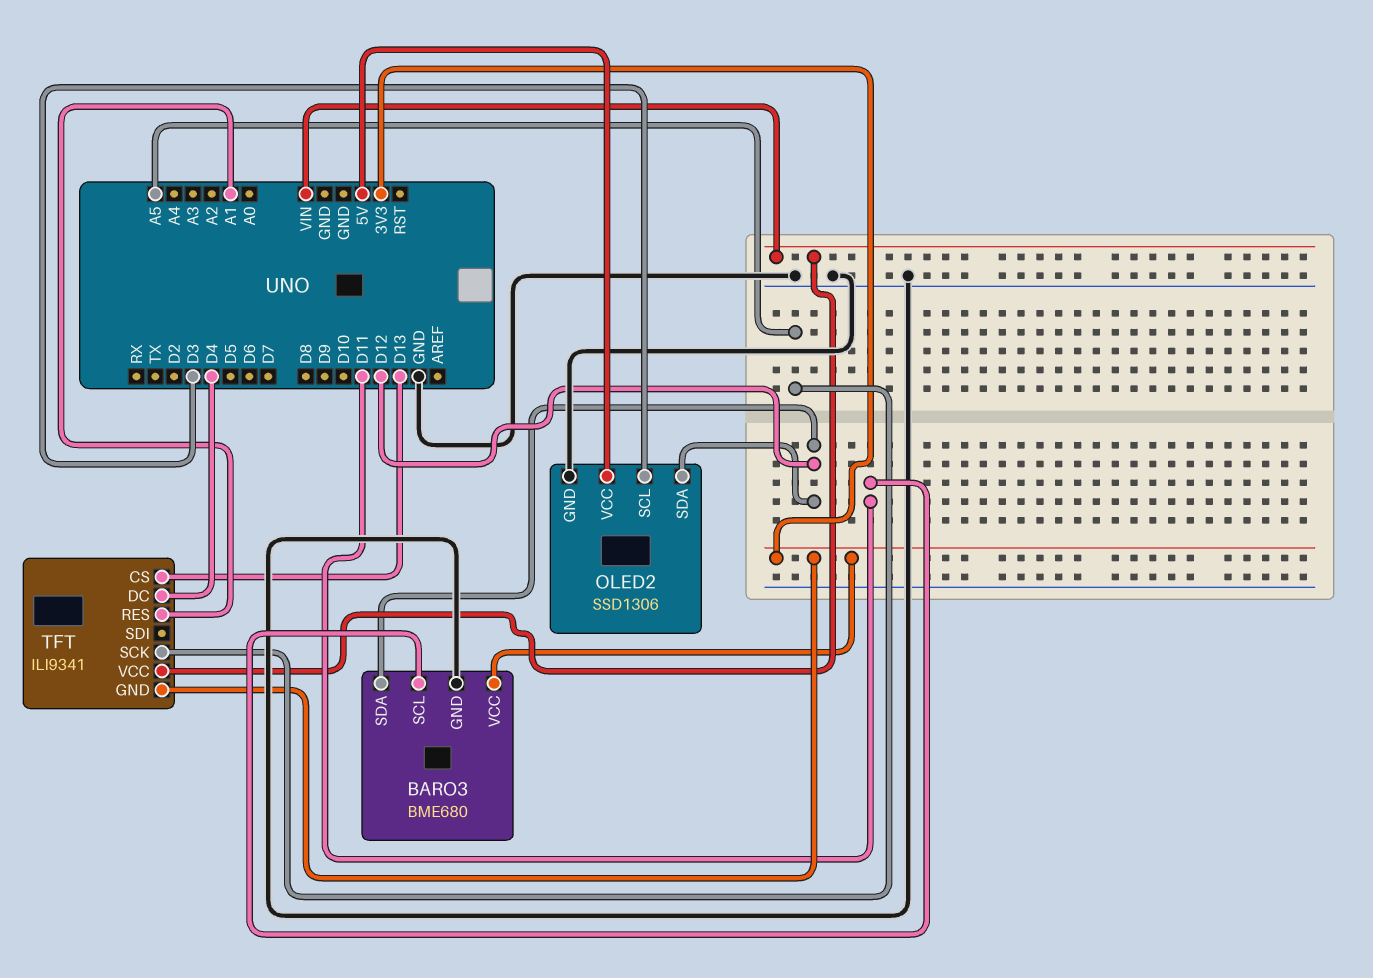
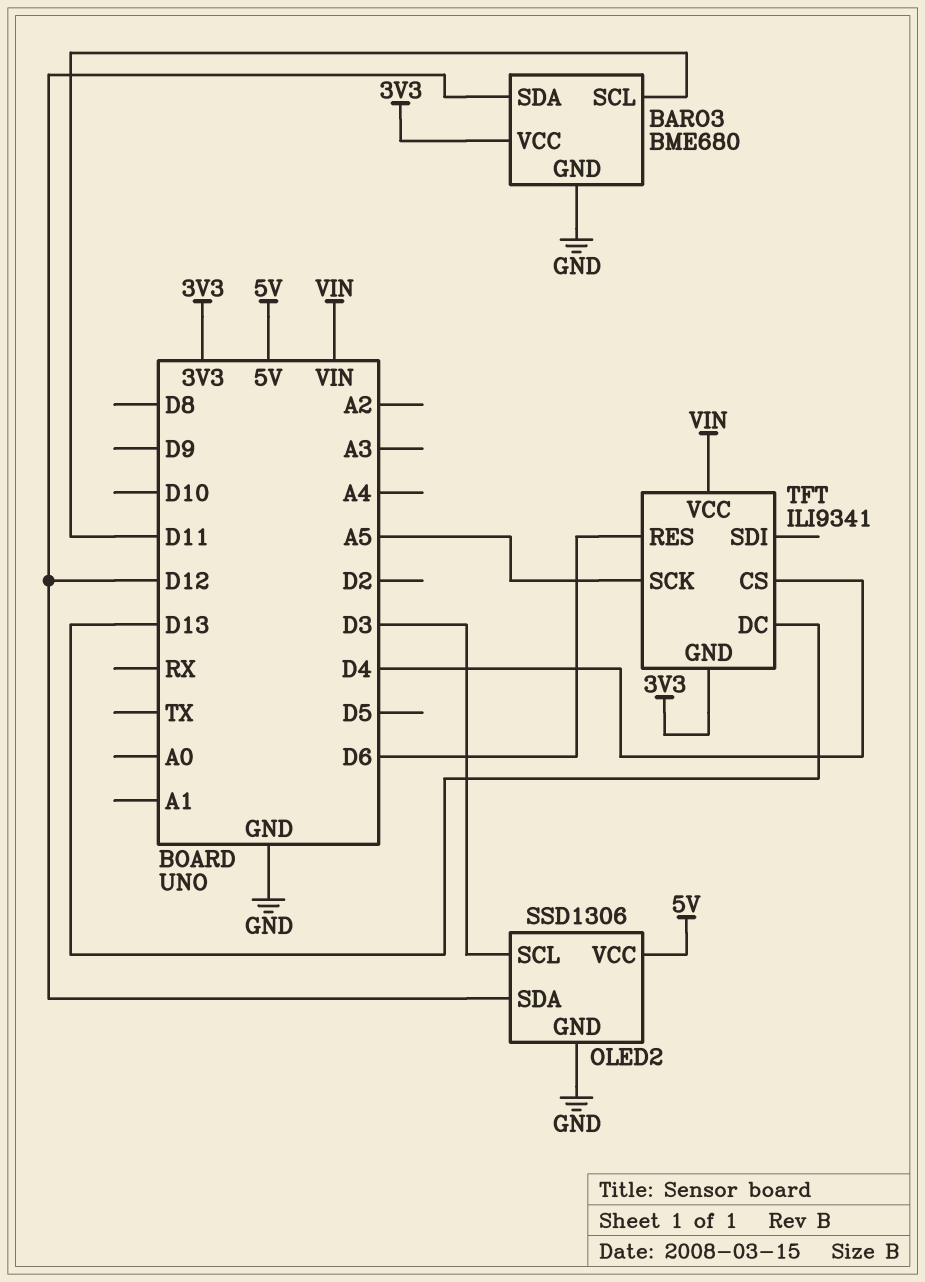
TFT pin CS: D13 -> D4
TFT pin DC: D4 -> D13
TFT pin RES: A1 -> D6

